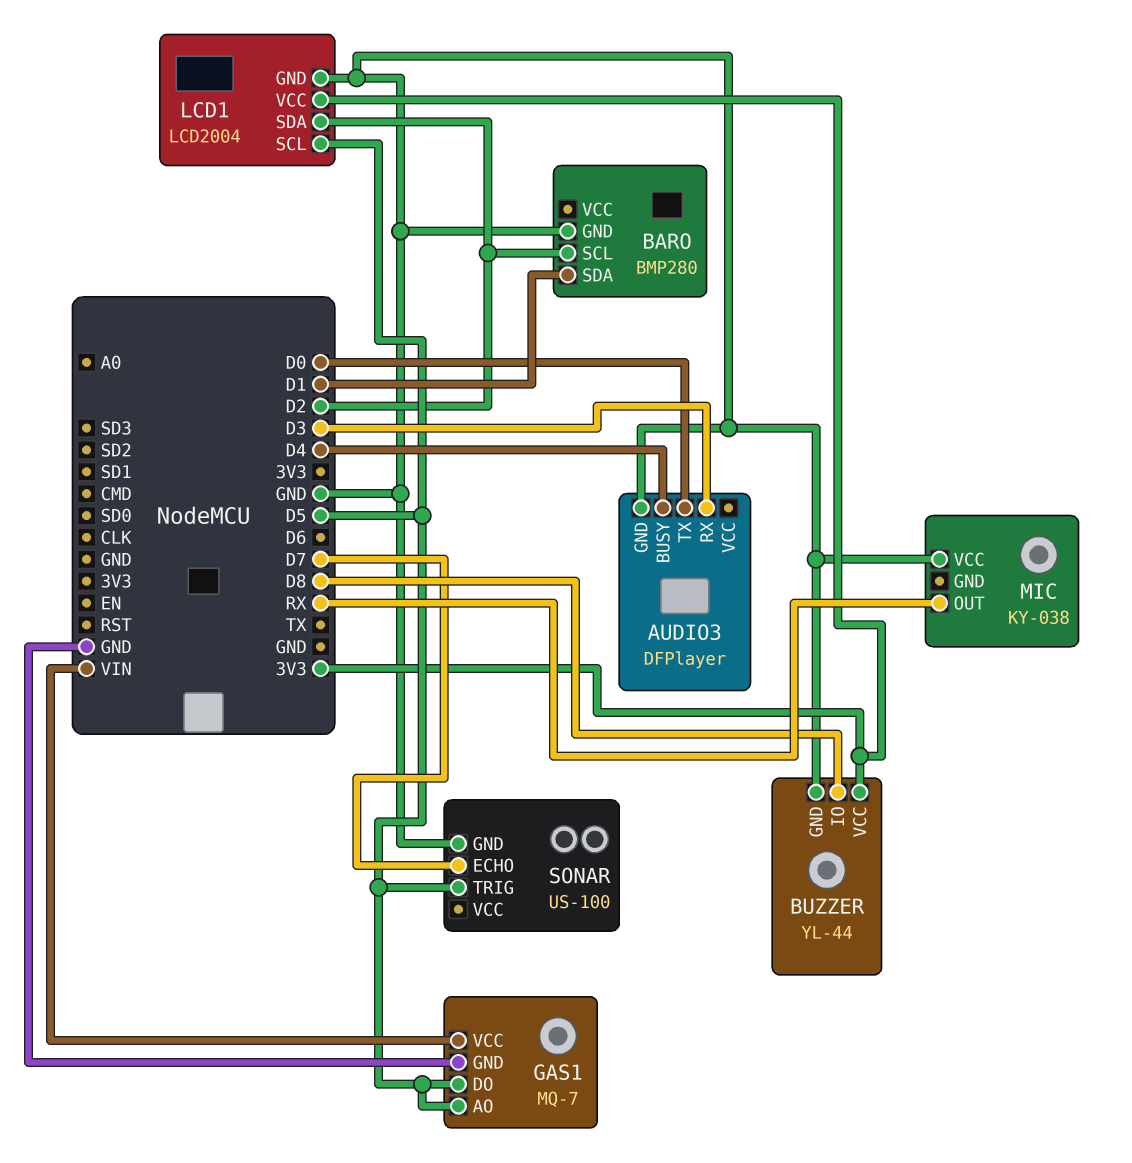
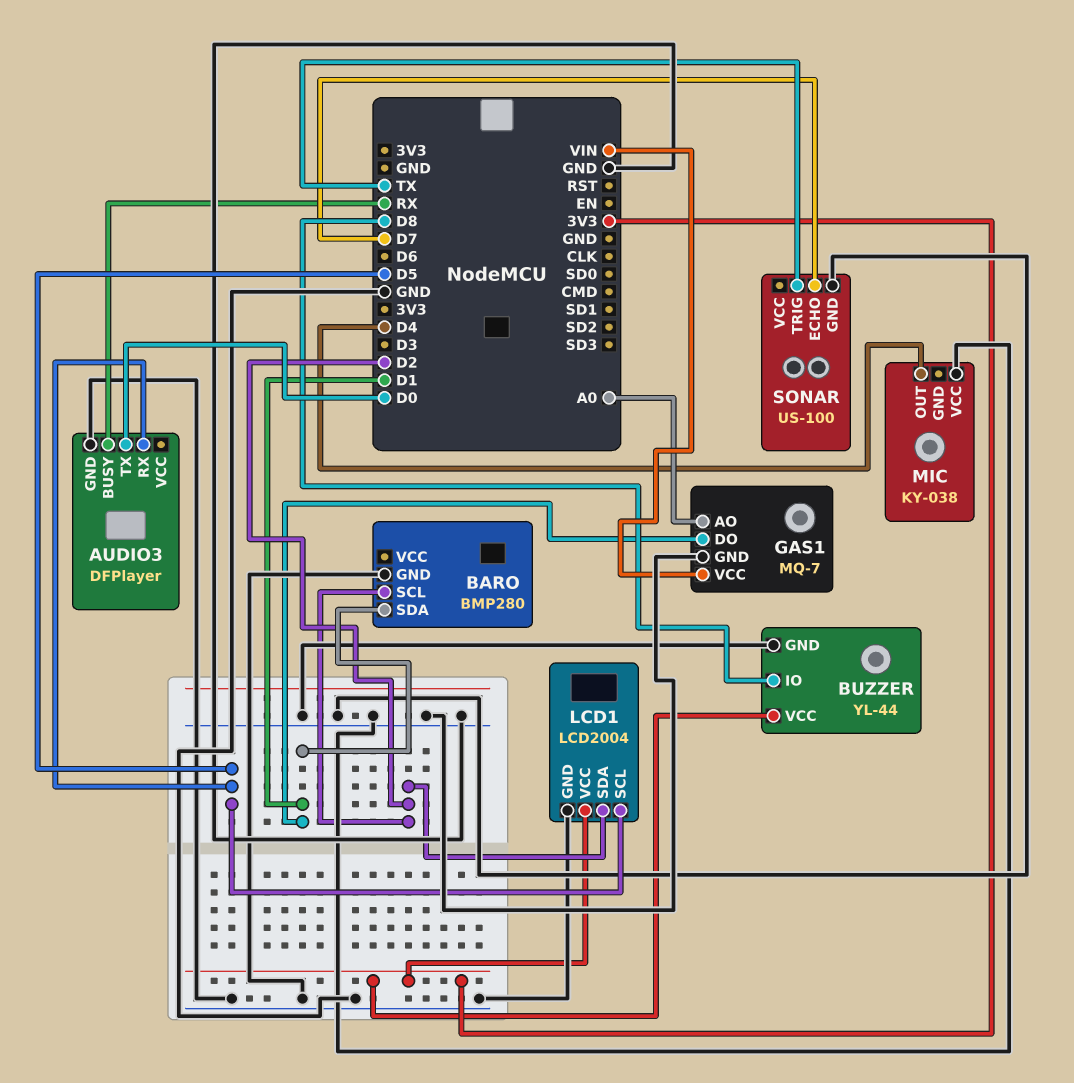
AUDIO3 pin BUSY: D4 -> RX
AUDIO3 pin RX: D3 -> D5
GAS1 pin AO: D5 -> A0
GAS1 pin DO: D5 -> D1
MIC pin OUT: RX -> D4
SONAR pin TRIG: D5 -> TX

